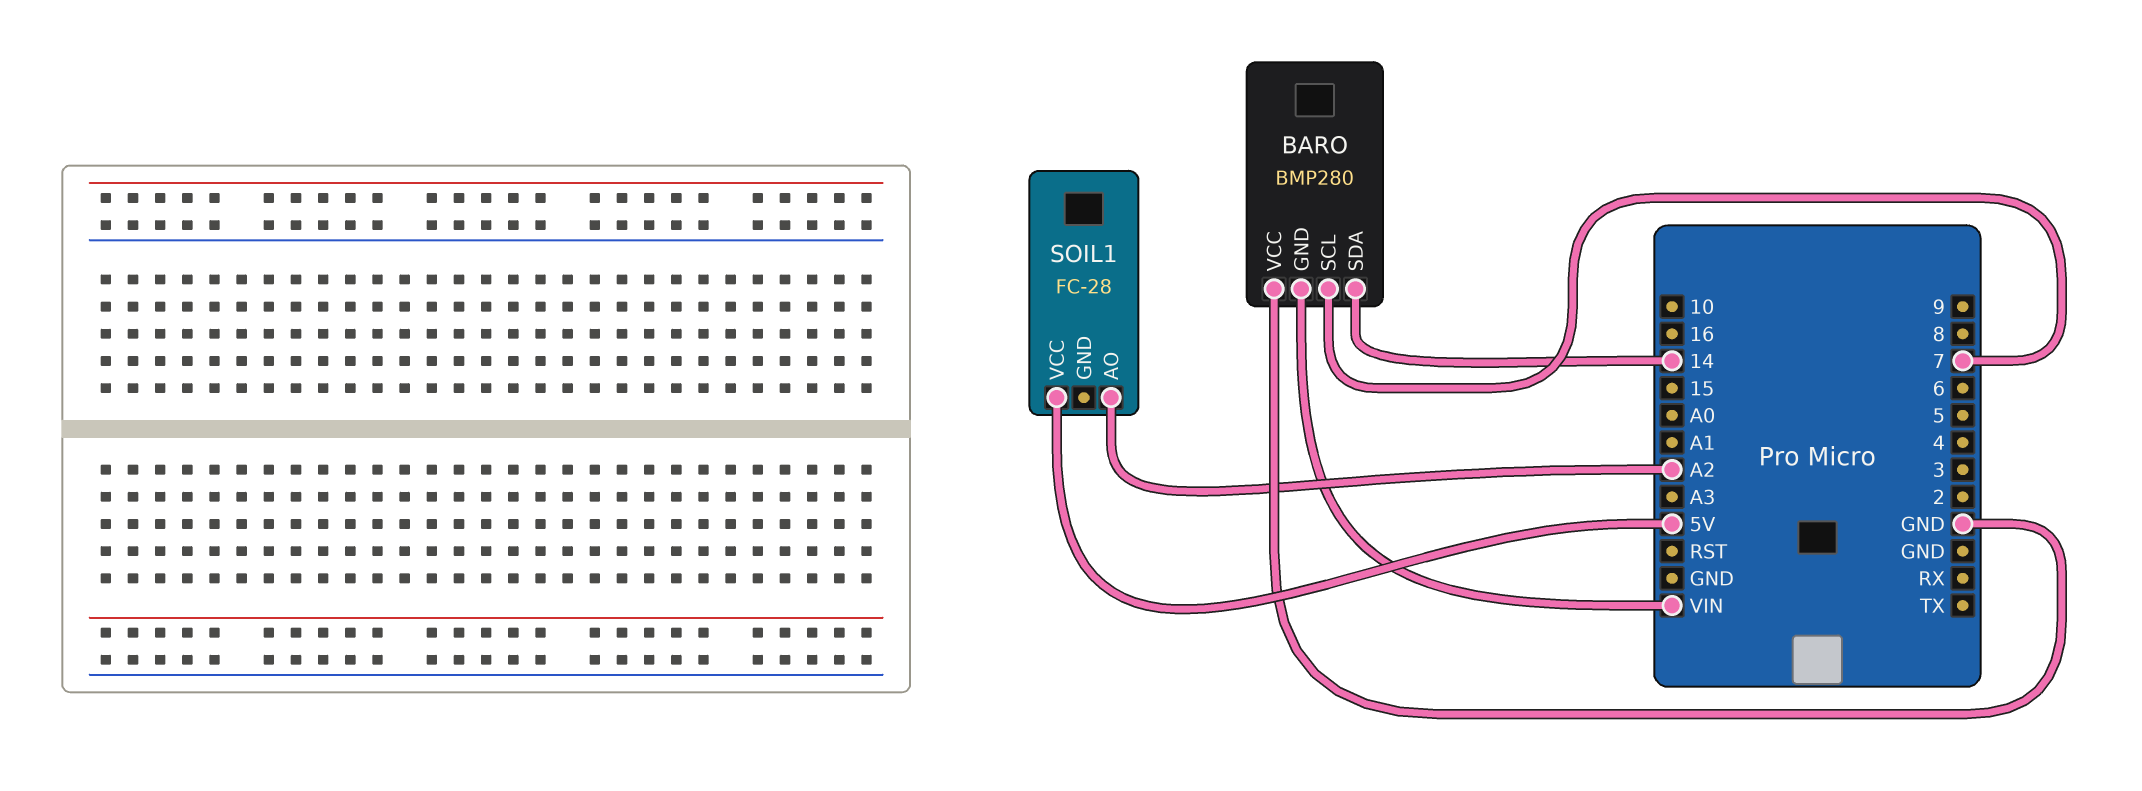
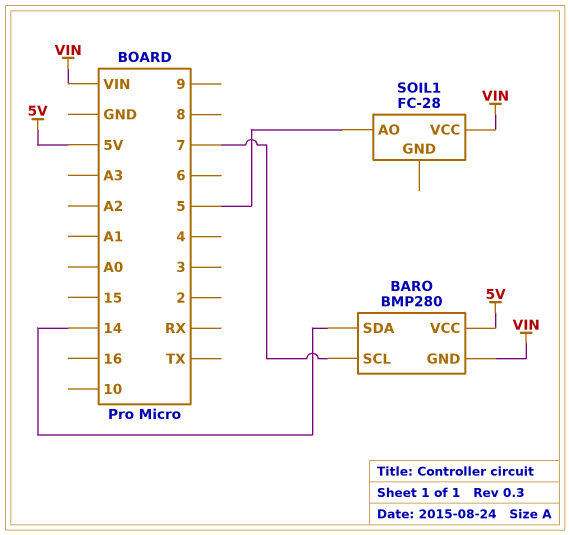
BARO pin VCC: GND -> 5V
SOIL1 pin AO: A2 -> 5
SOIL1 pin VCC: 5V -> VIN

